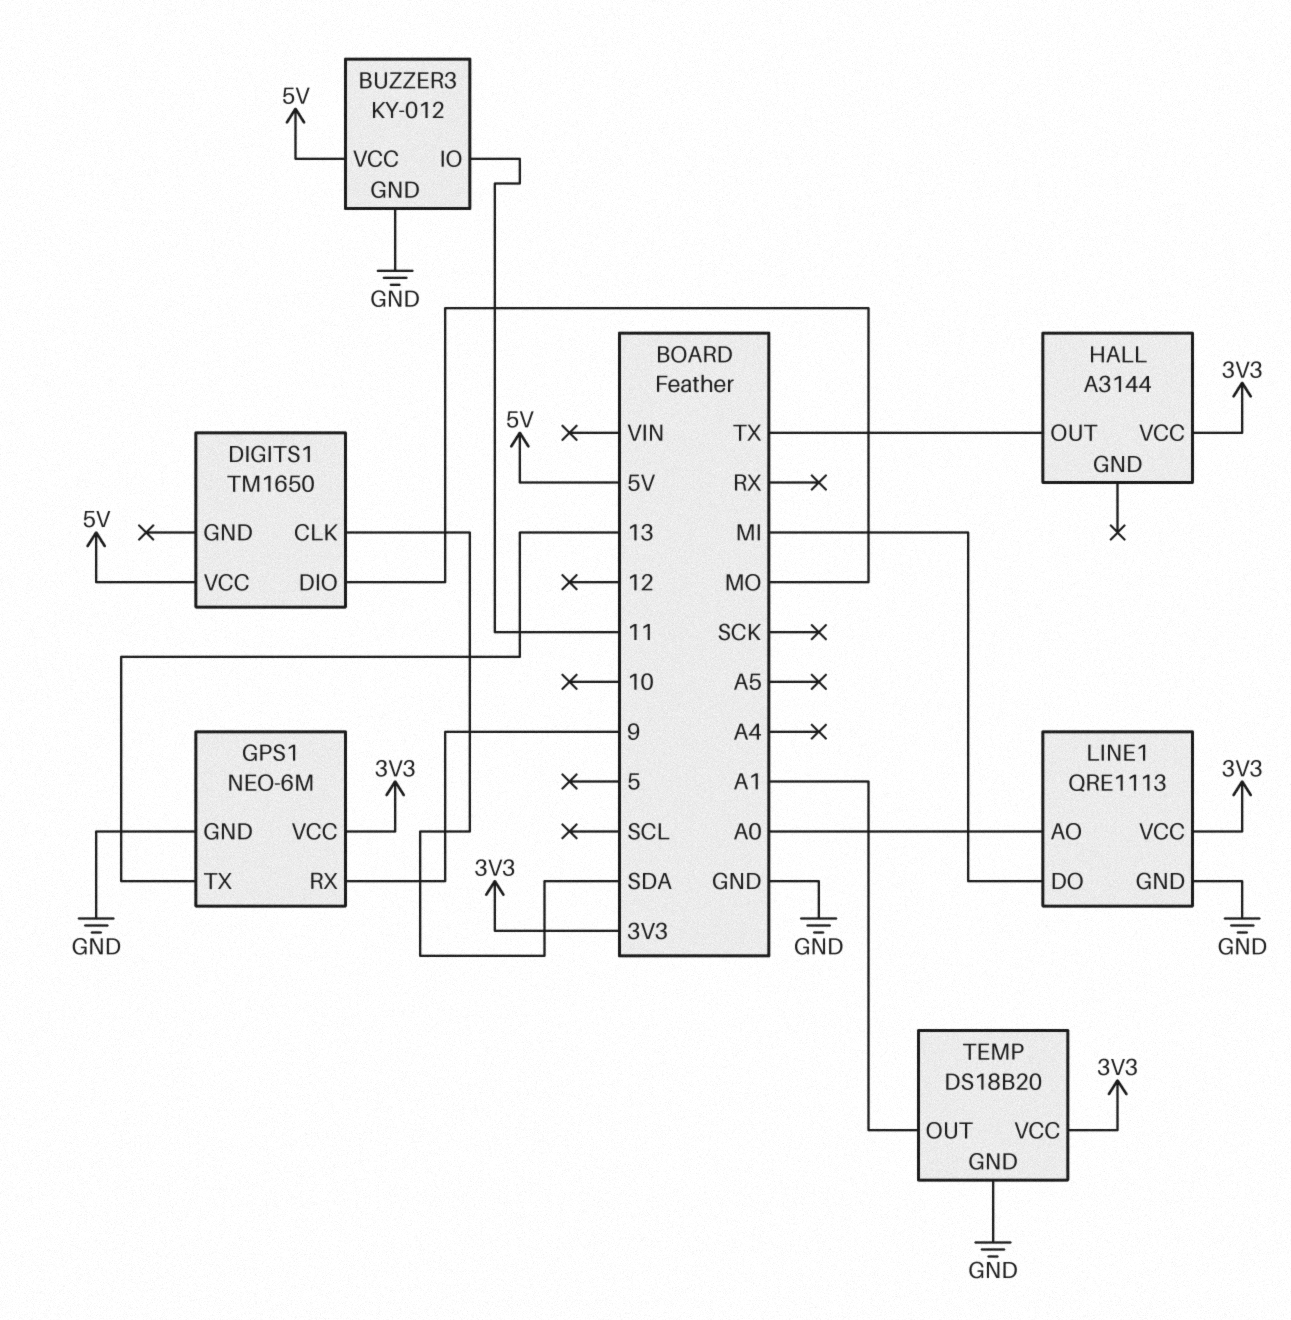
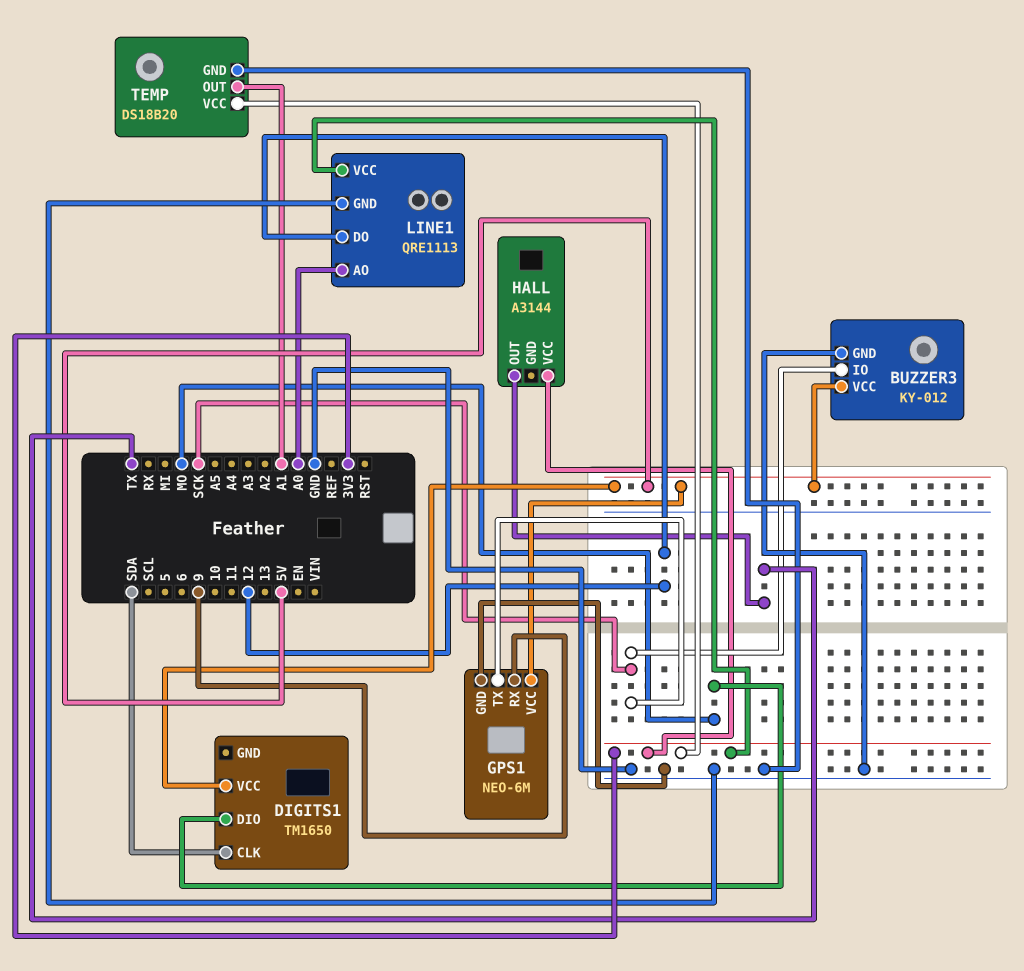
BUZZER3 pin IO: 11 -> SCK
GPS1 pin TX: 13 -> SCK
GPS1 pin VCC: 3V3 -> 5V
LINE1 pin DO: MI -> 12

